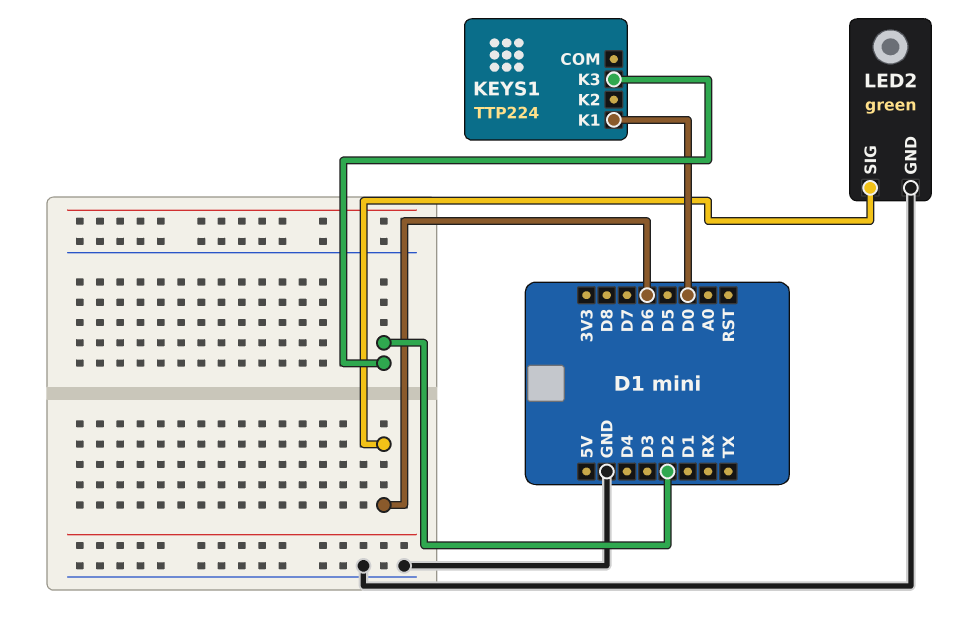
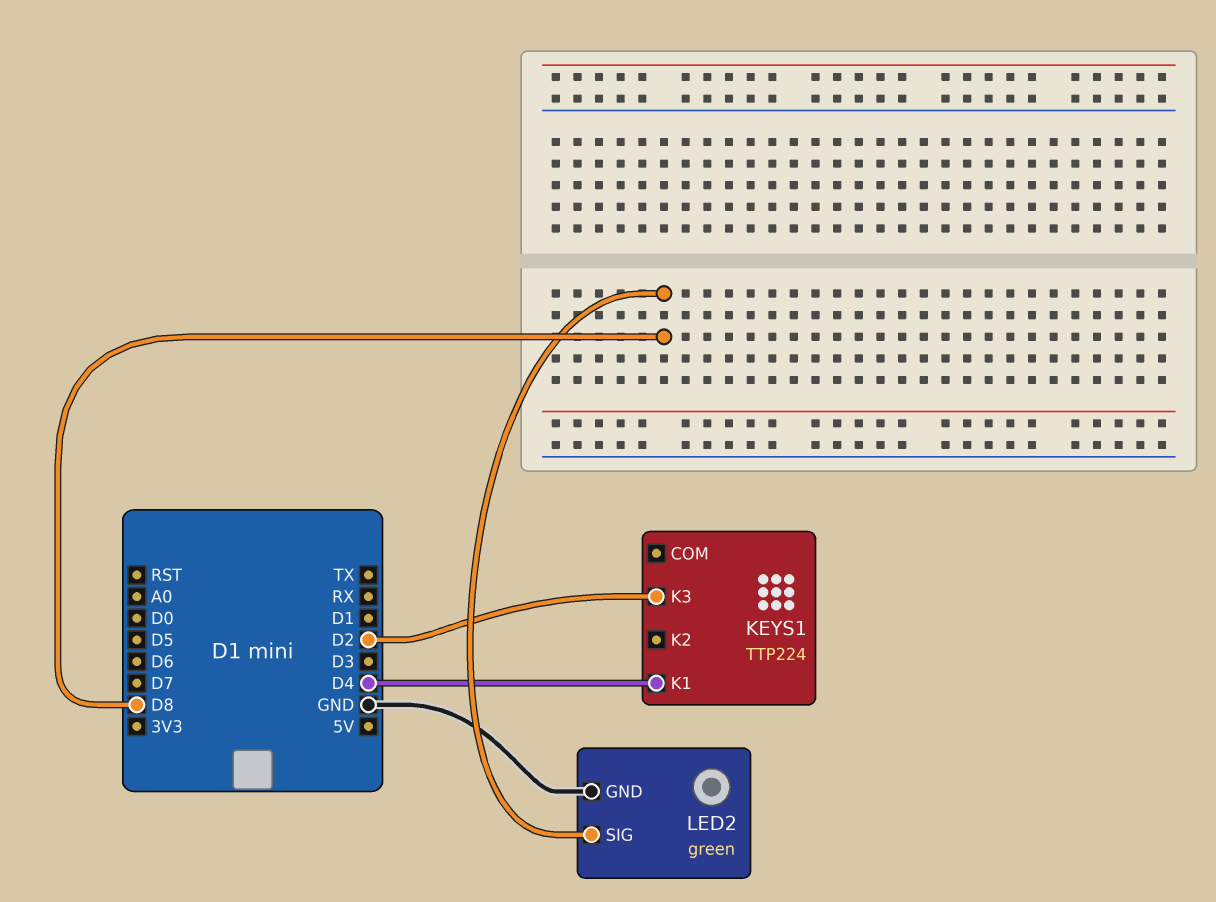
KEYS1 pin K1: D0 -> D4
LED2 pin SIG: D6 -> D8

